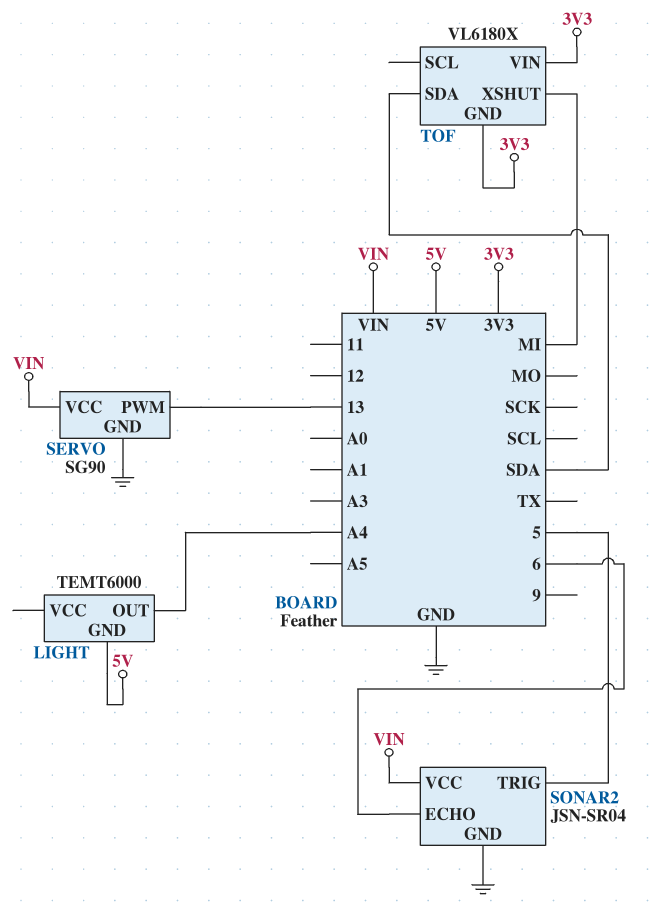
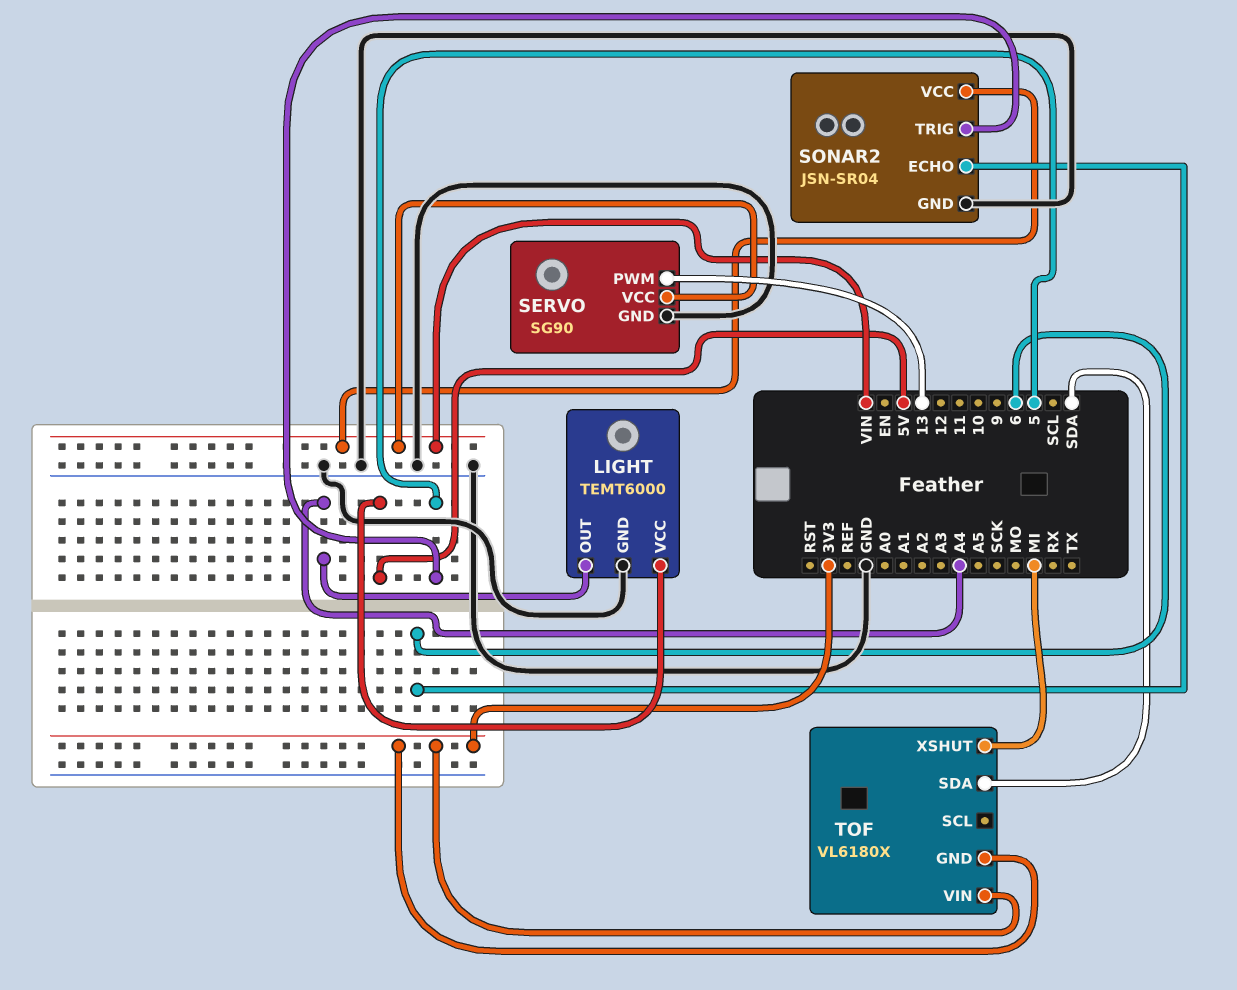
LIGHT pin GND: 5V -> GND
LIGHT pin VCC: none -> 5V

